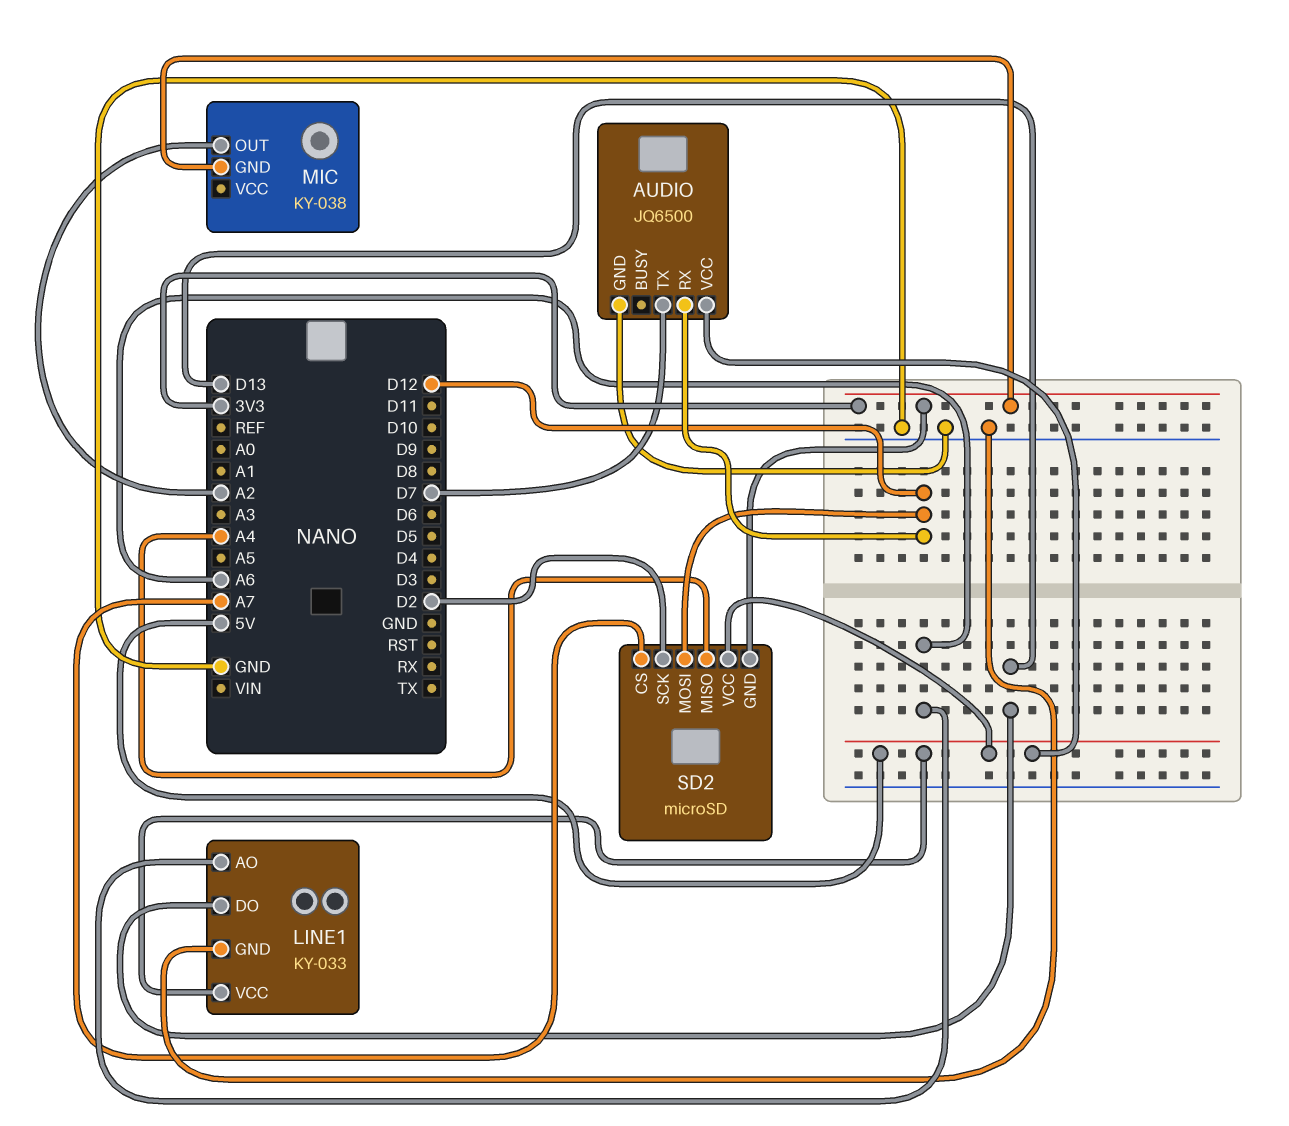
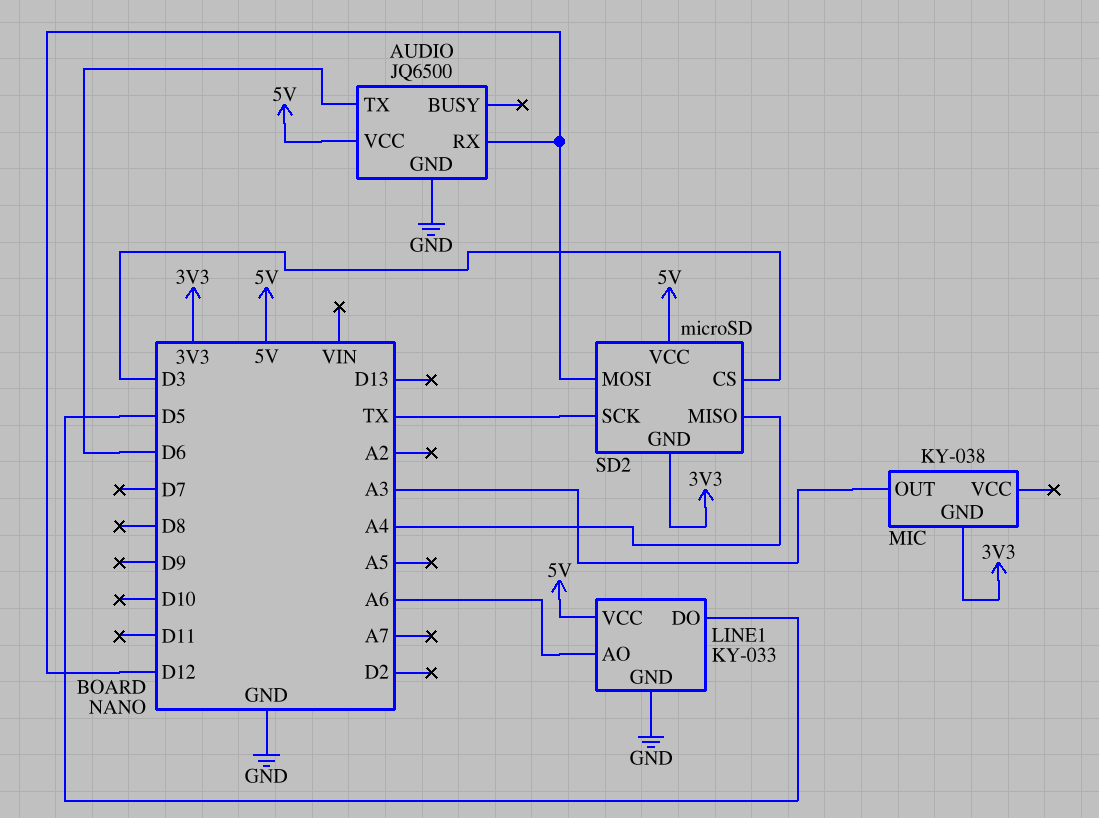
AUDIO pin TX: D7 -> D6
LINE1 pin DO: D13 -> D5
MIC pin OUT: A2 -> A3
SD2 pin CS: A7 -> D3
SD2 pin SCK: D2 -> TX

